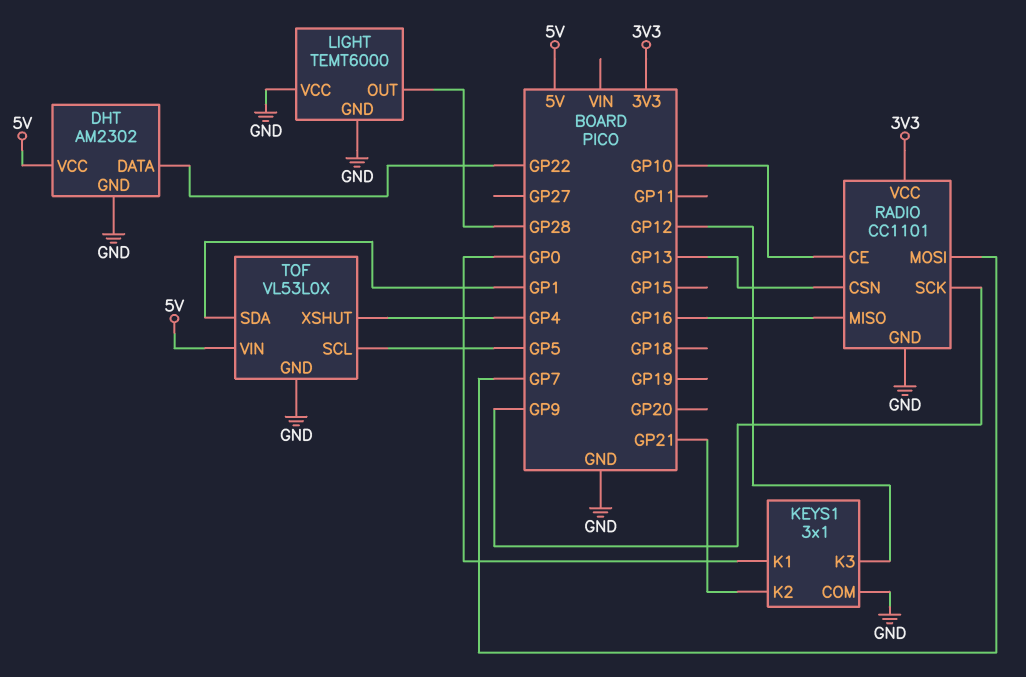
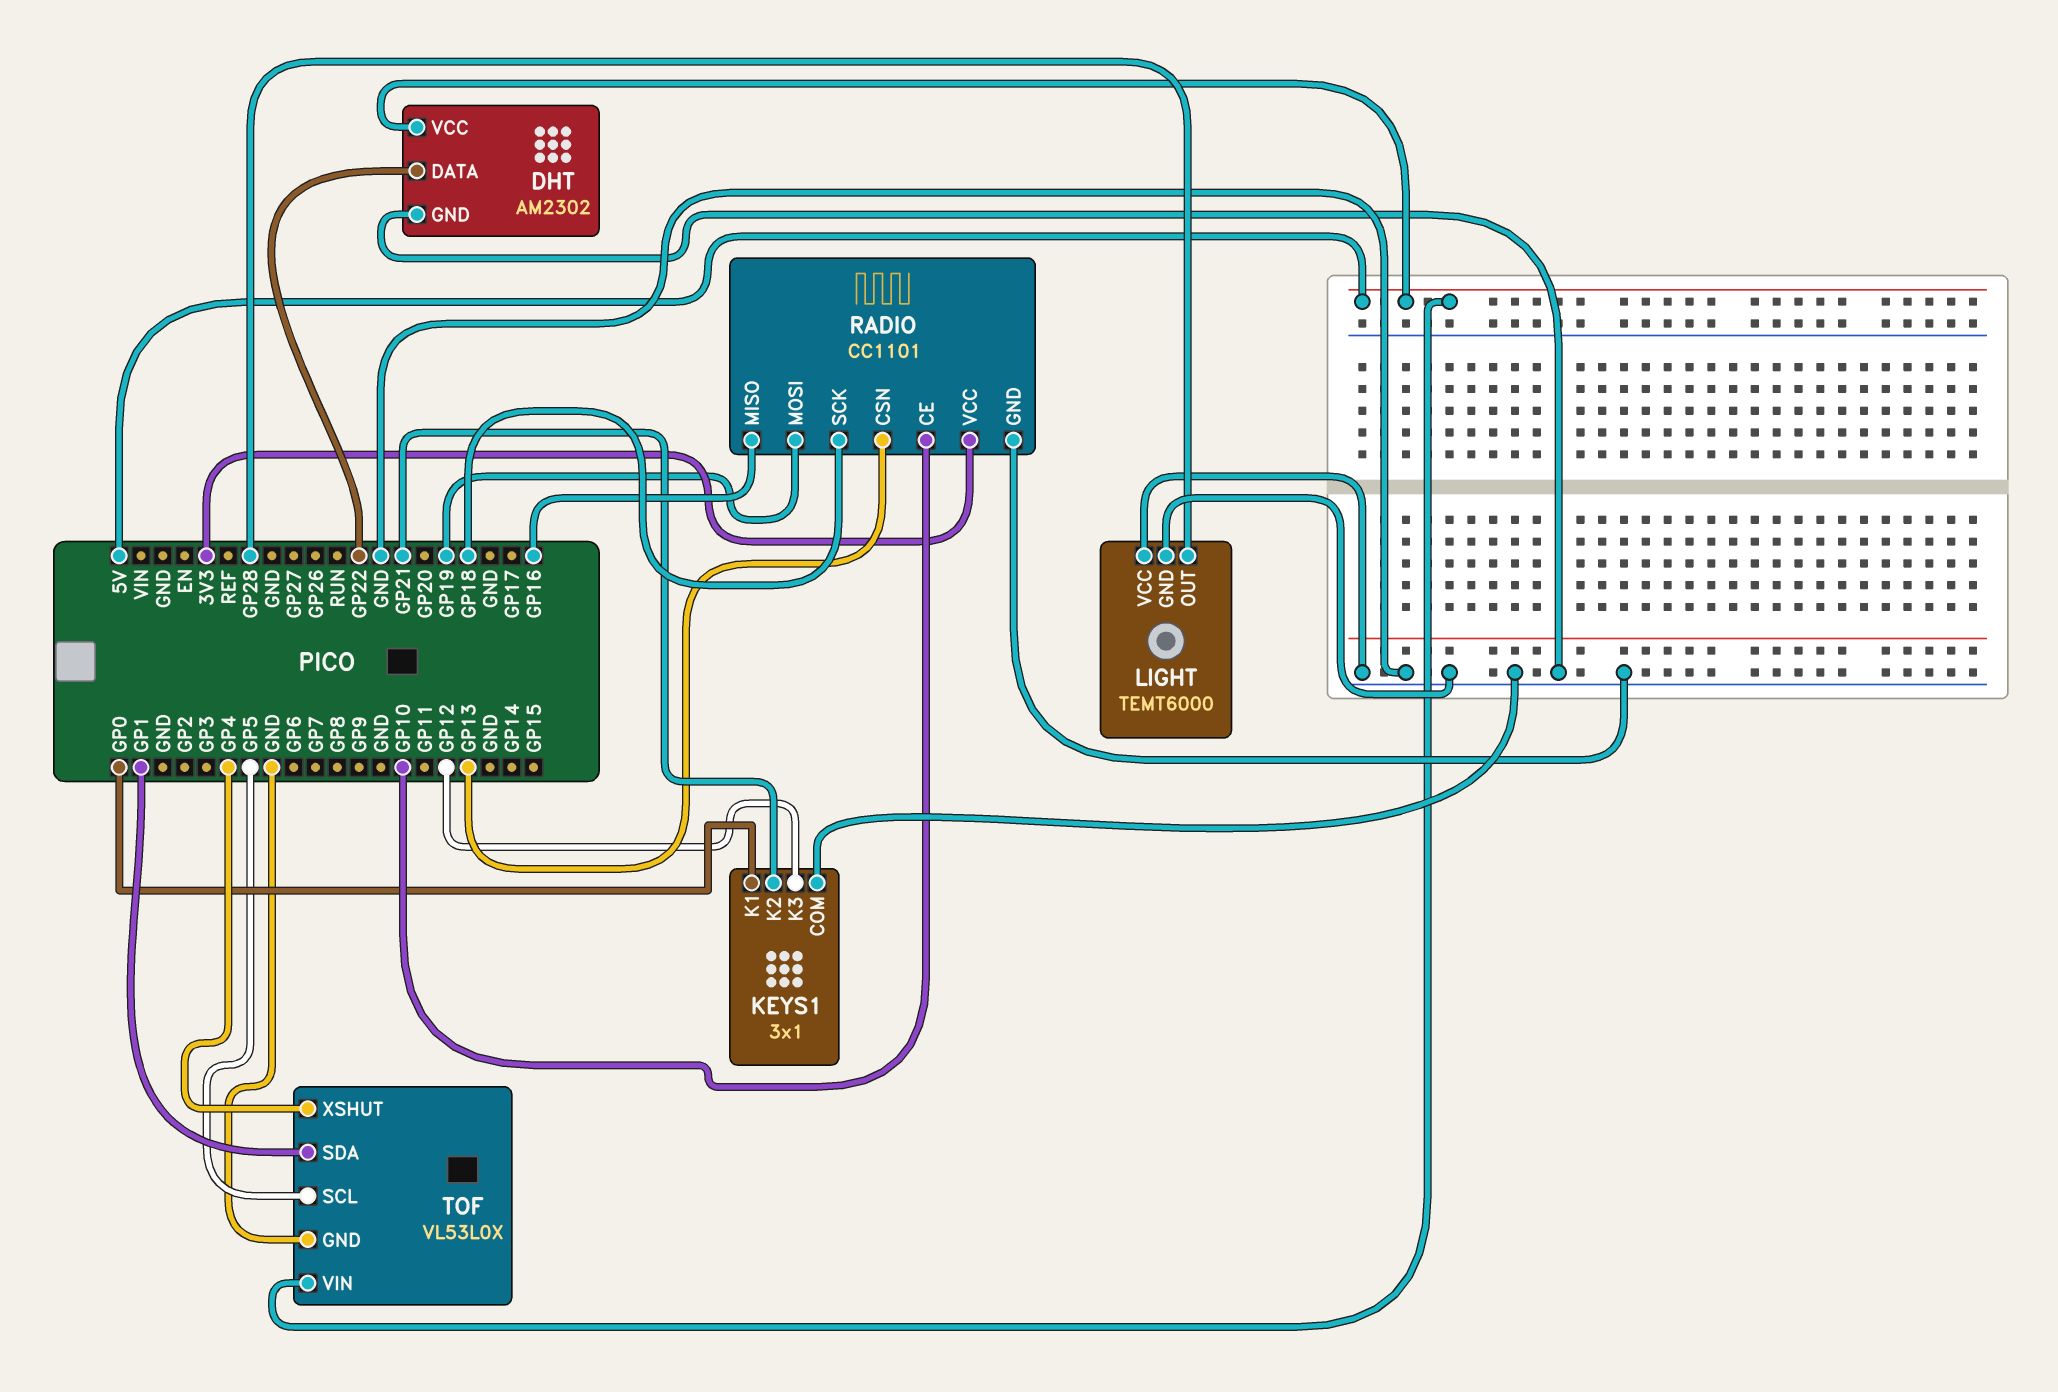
RADIO pin MOSI: GP7 -> GP19
RADIO pin SCK: GP9 -> GP18

